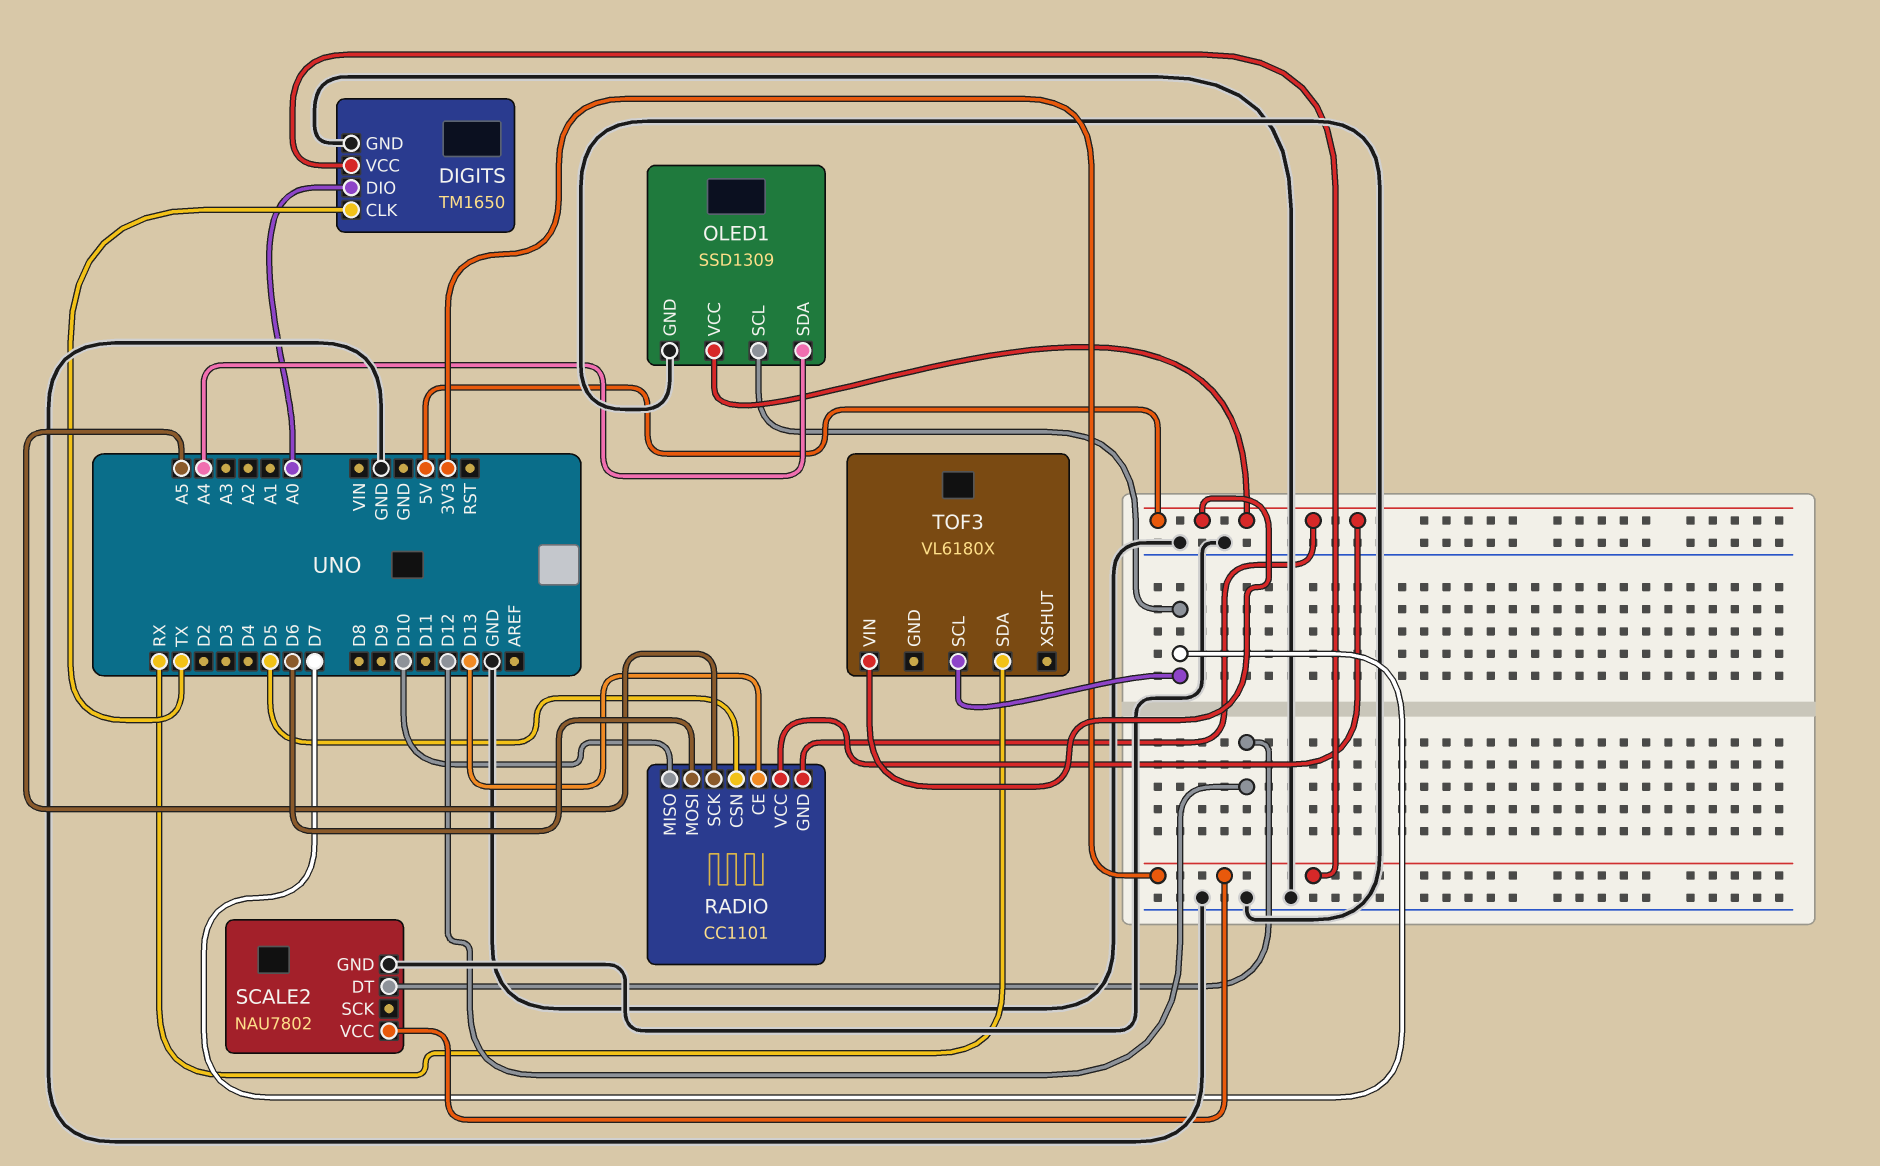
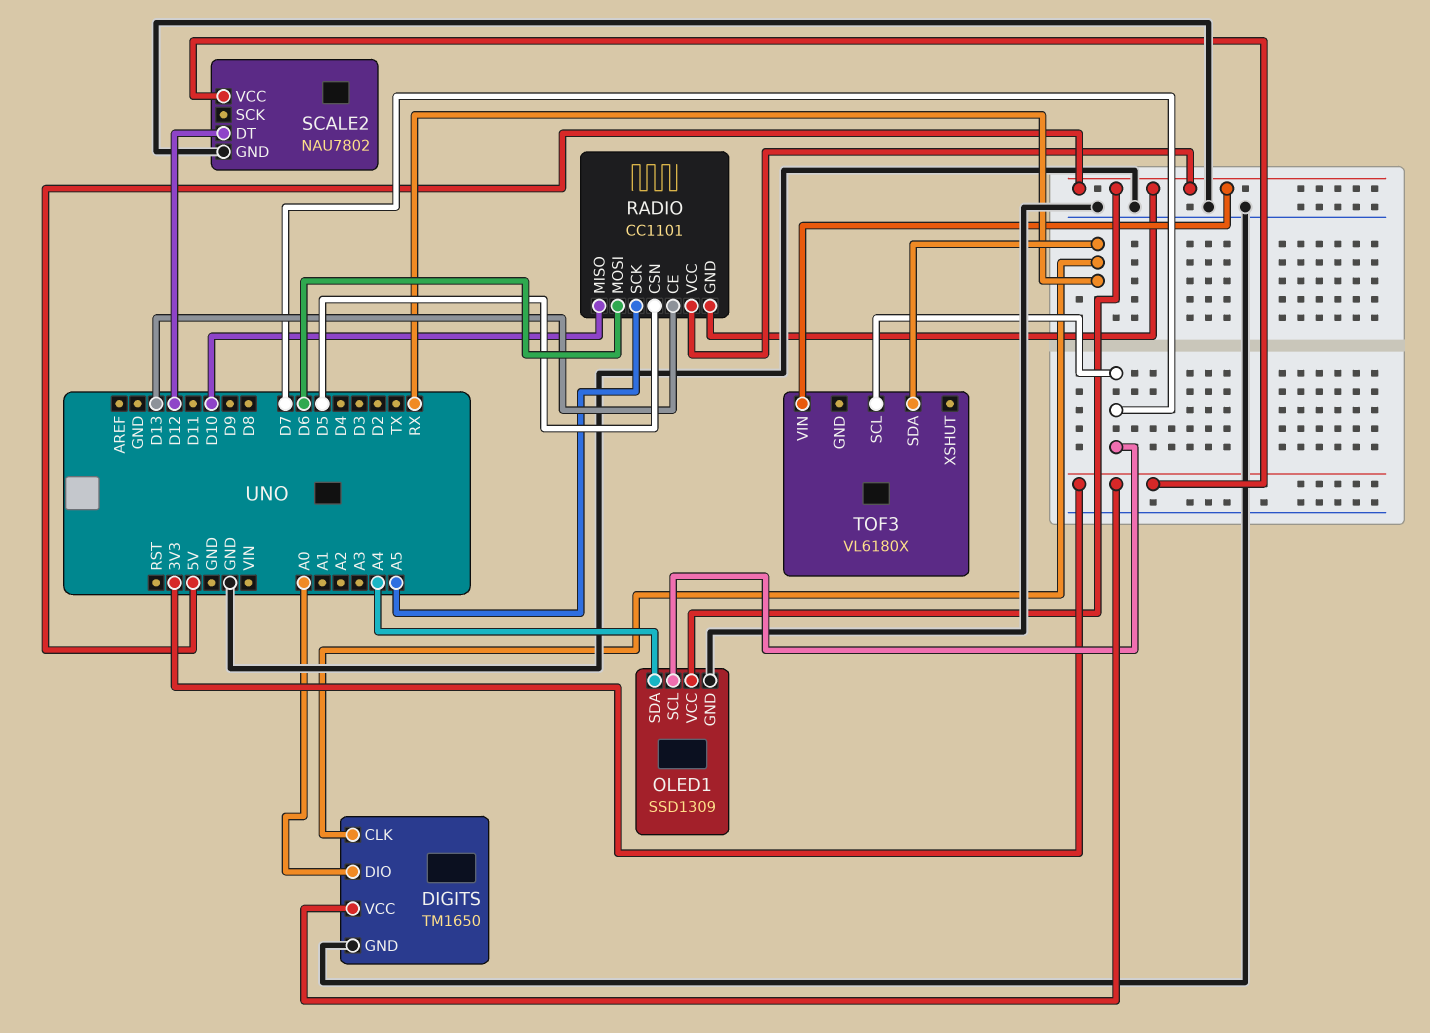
DIGITS pin CLK: TX -> RX

